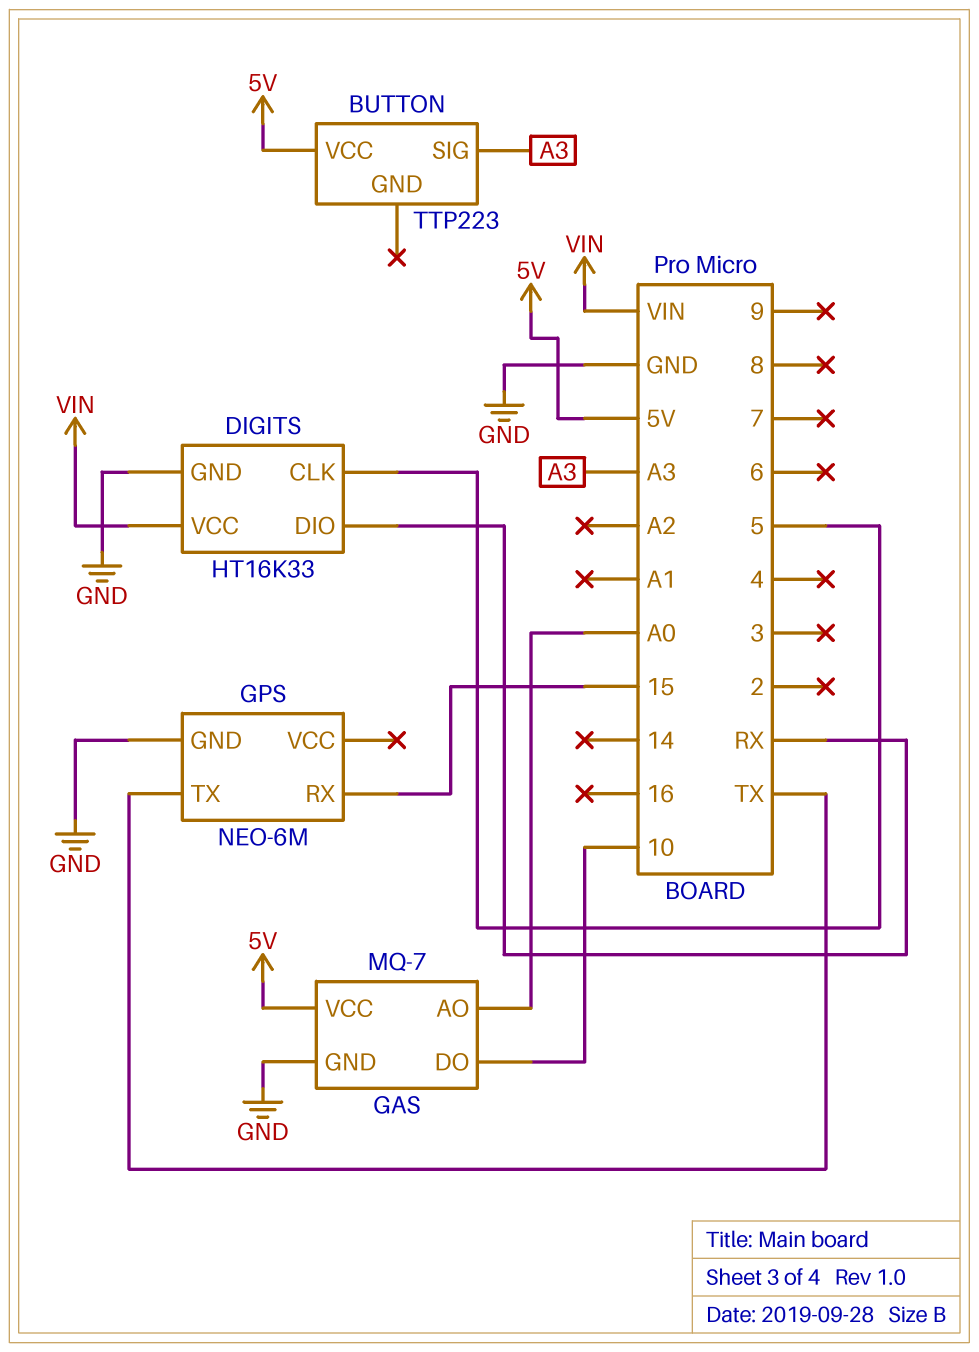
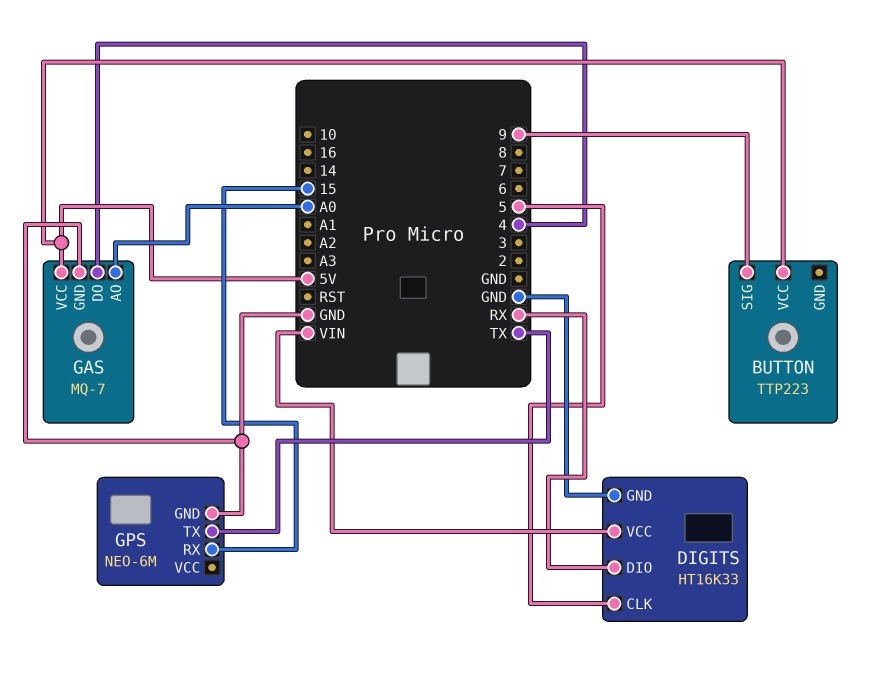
BUTTON pin SIG: A3 -> 9
GAS pin DO: 10 -> 4

